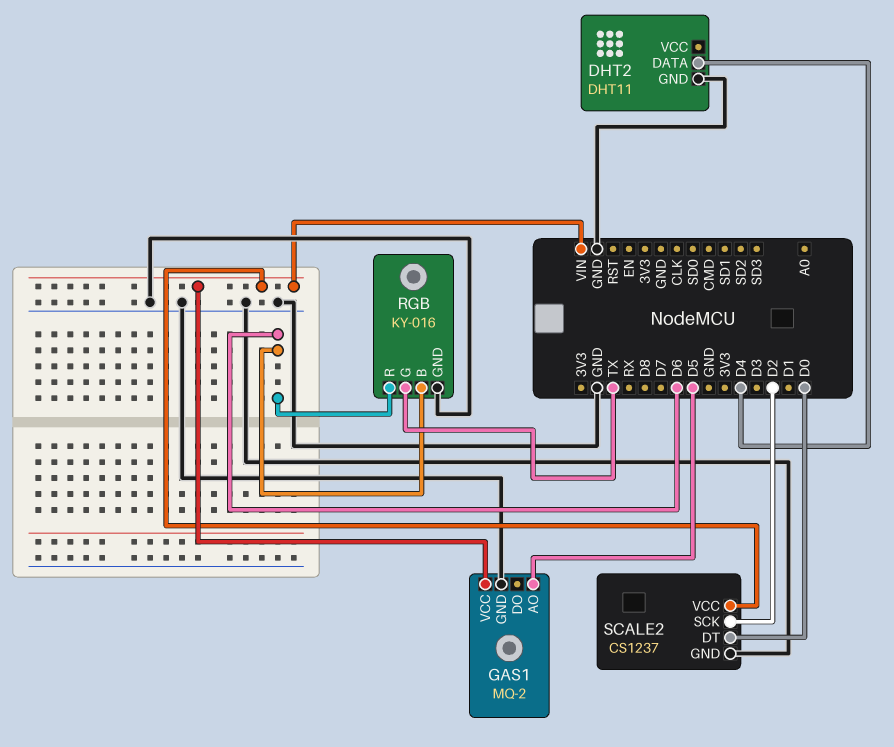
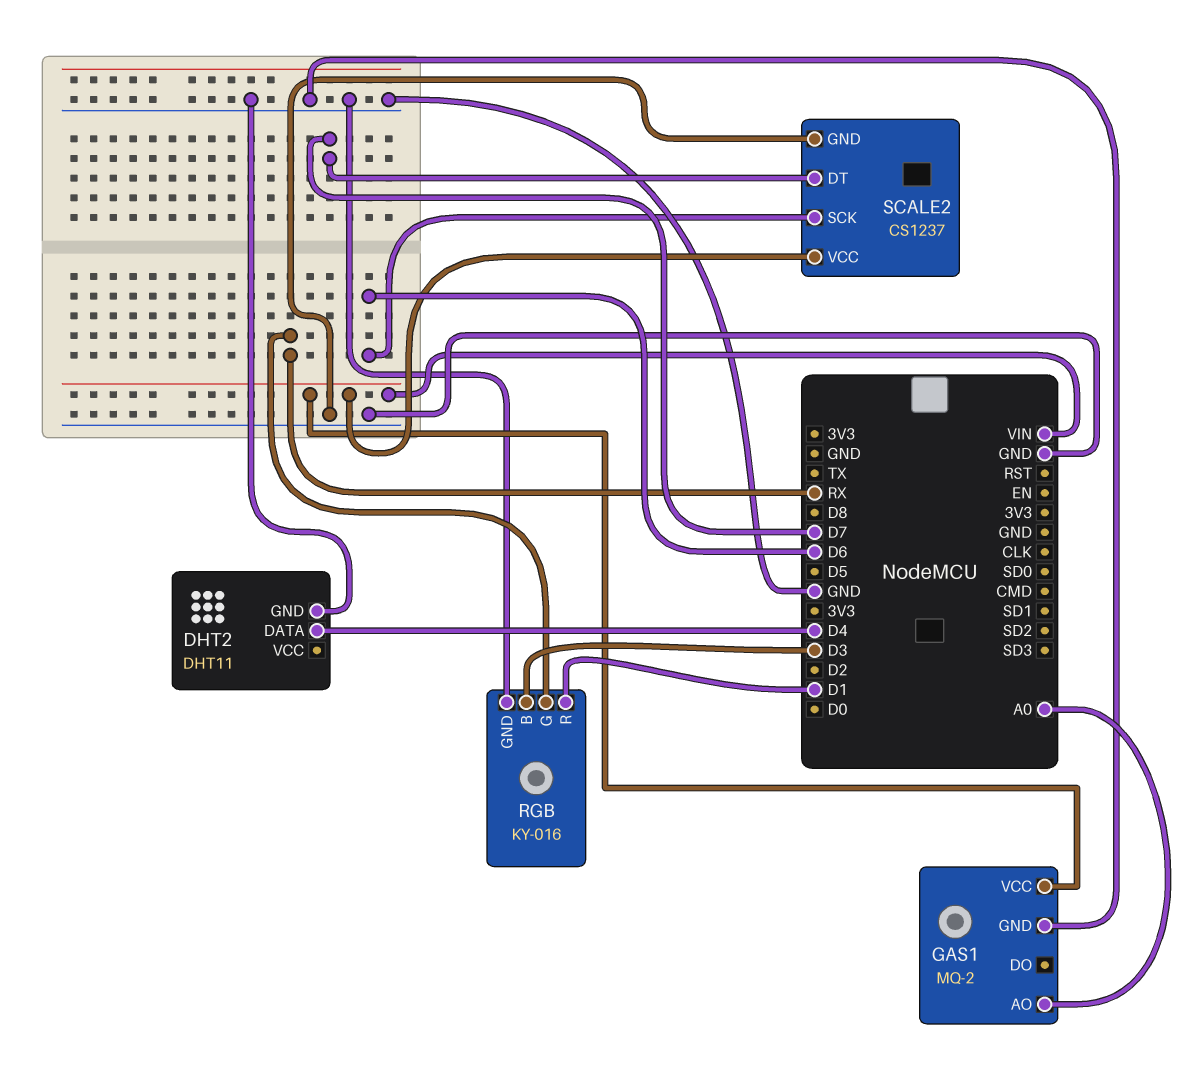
GAS1 pin AO: D5 -> A0
RGB pin B: D6 -> D3
RGB pin G: TX -> RX
RGB pin R: D6 -> D1
SCALE2 pin DT: D0 -> D7
SCALE2 pin SCK: D2 -> D6

